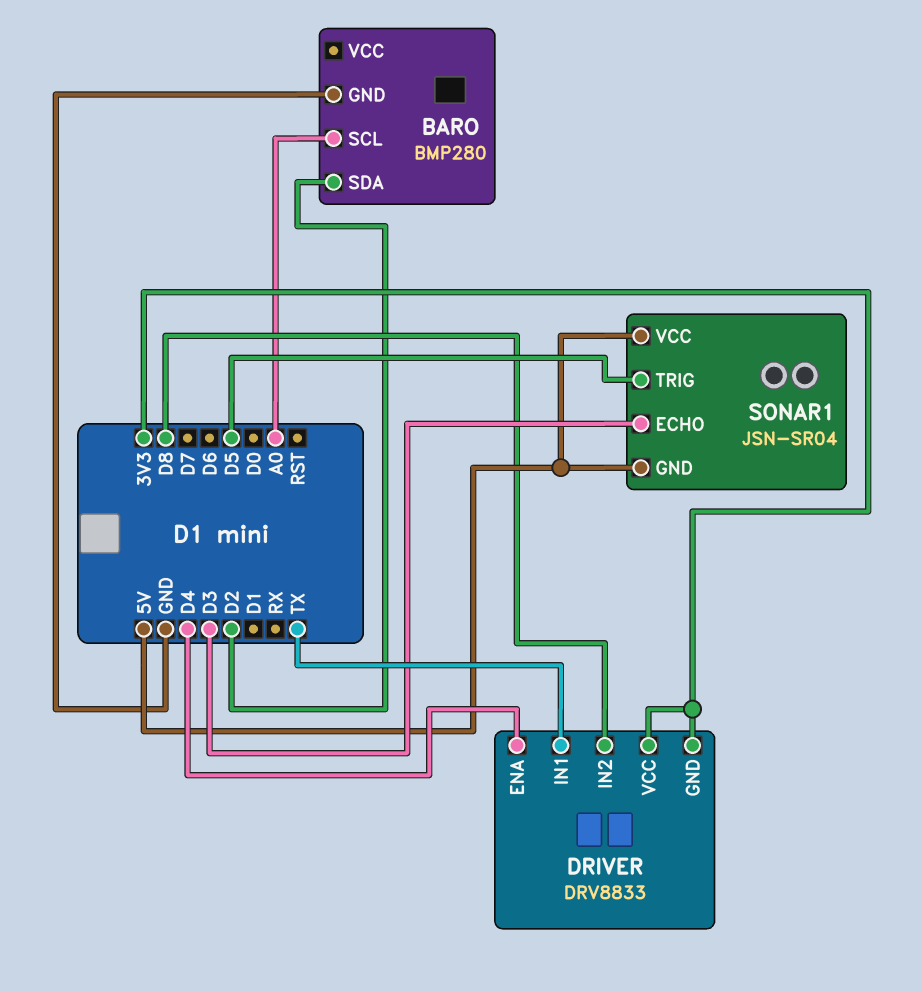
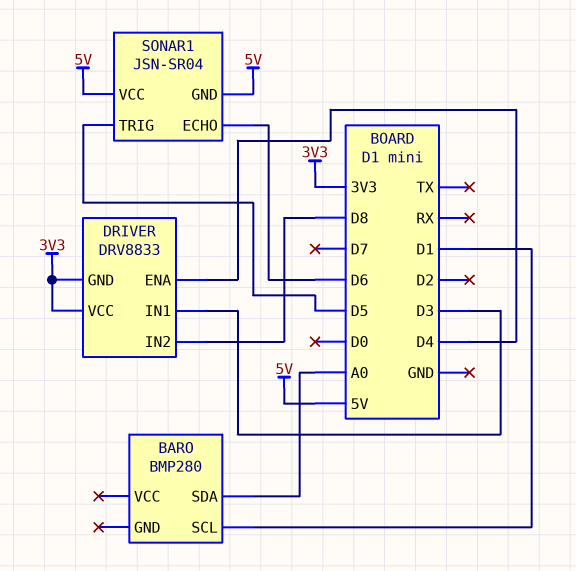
BARO pin GND: GND -> none
BARO pin SCL: A0 -> D1
BARO pin SDA: D2 -> A0
DRIVER pin IN1: TX -> D3
SONAR1 pin ECHO: D3 -> D6

